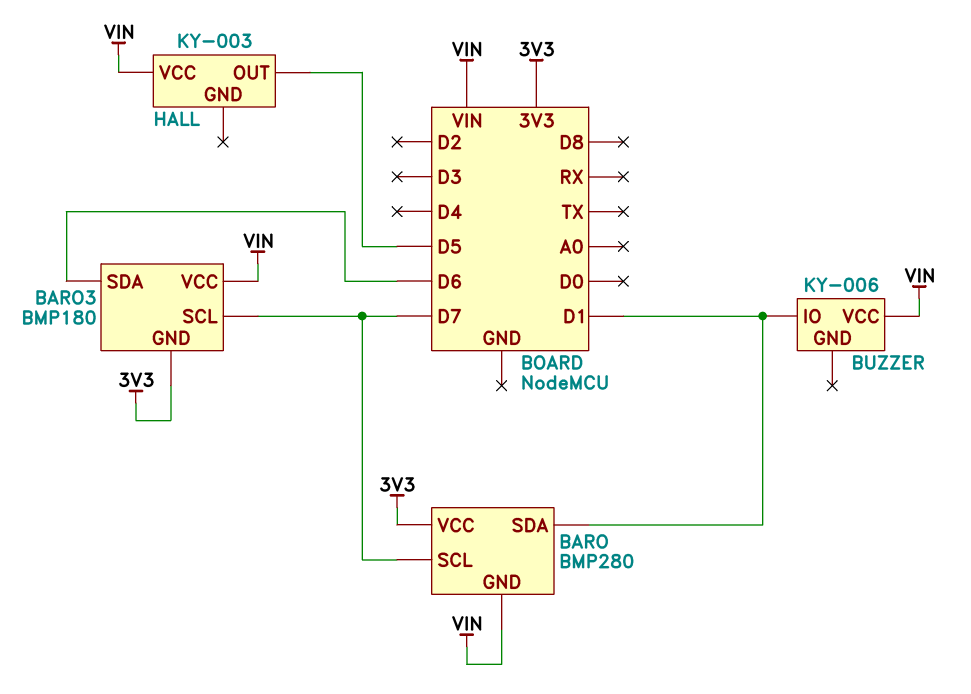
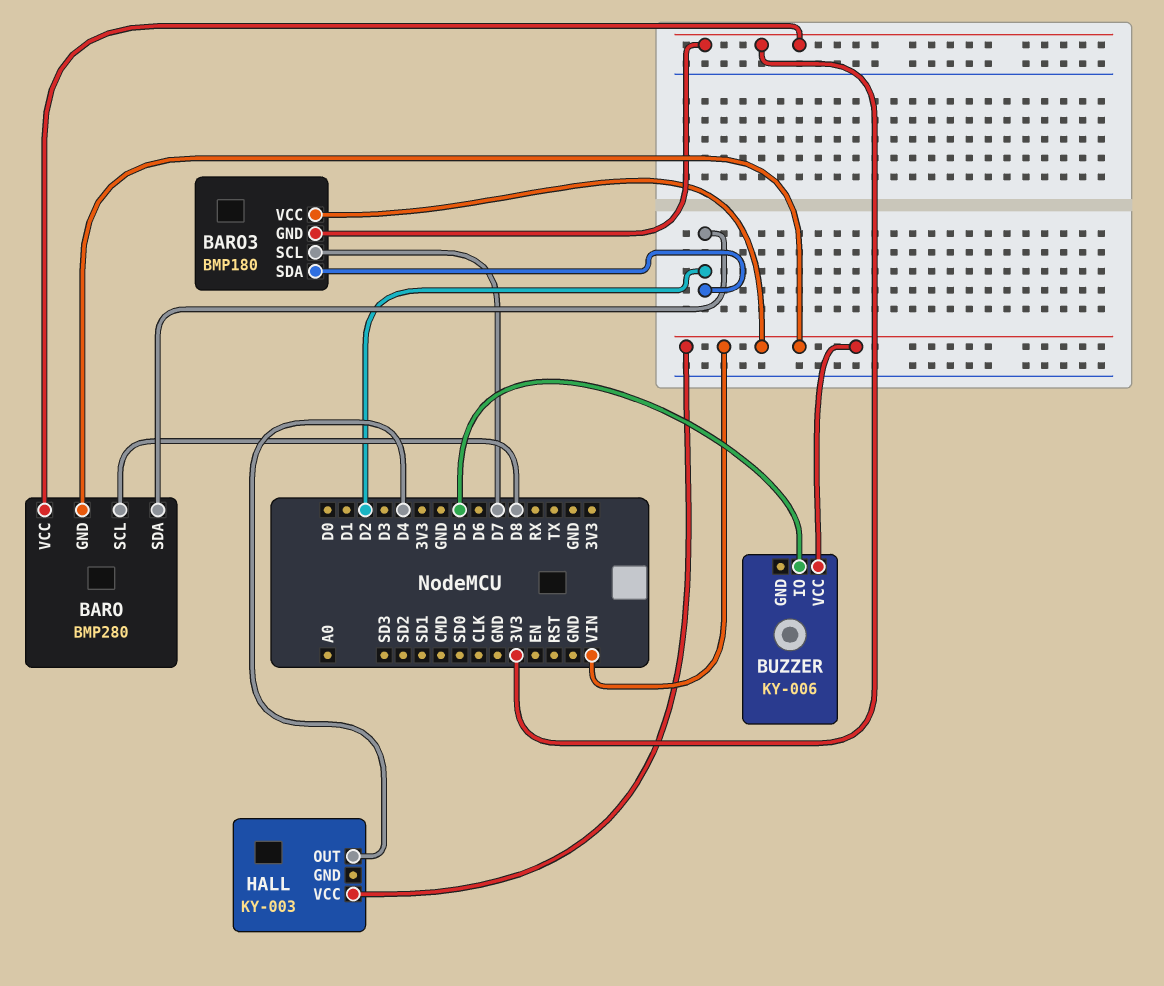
BARO pin SCL: D7 -> D8
BARO pin SDA: D1 -> D2
BARO3 pin SDA: D6 -> D2
BUZZER pin IO: D1 -> D5
HALL pin OUT: D5 -> D4

